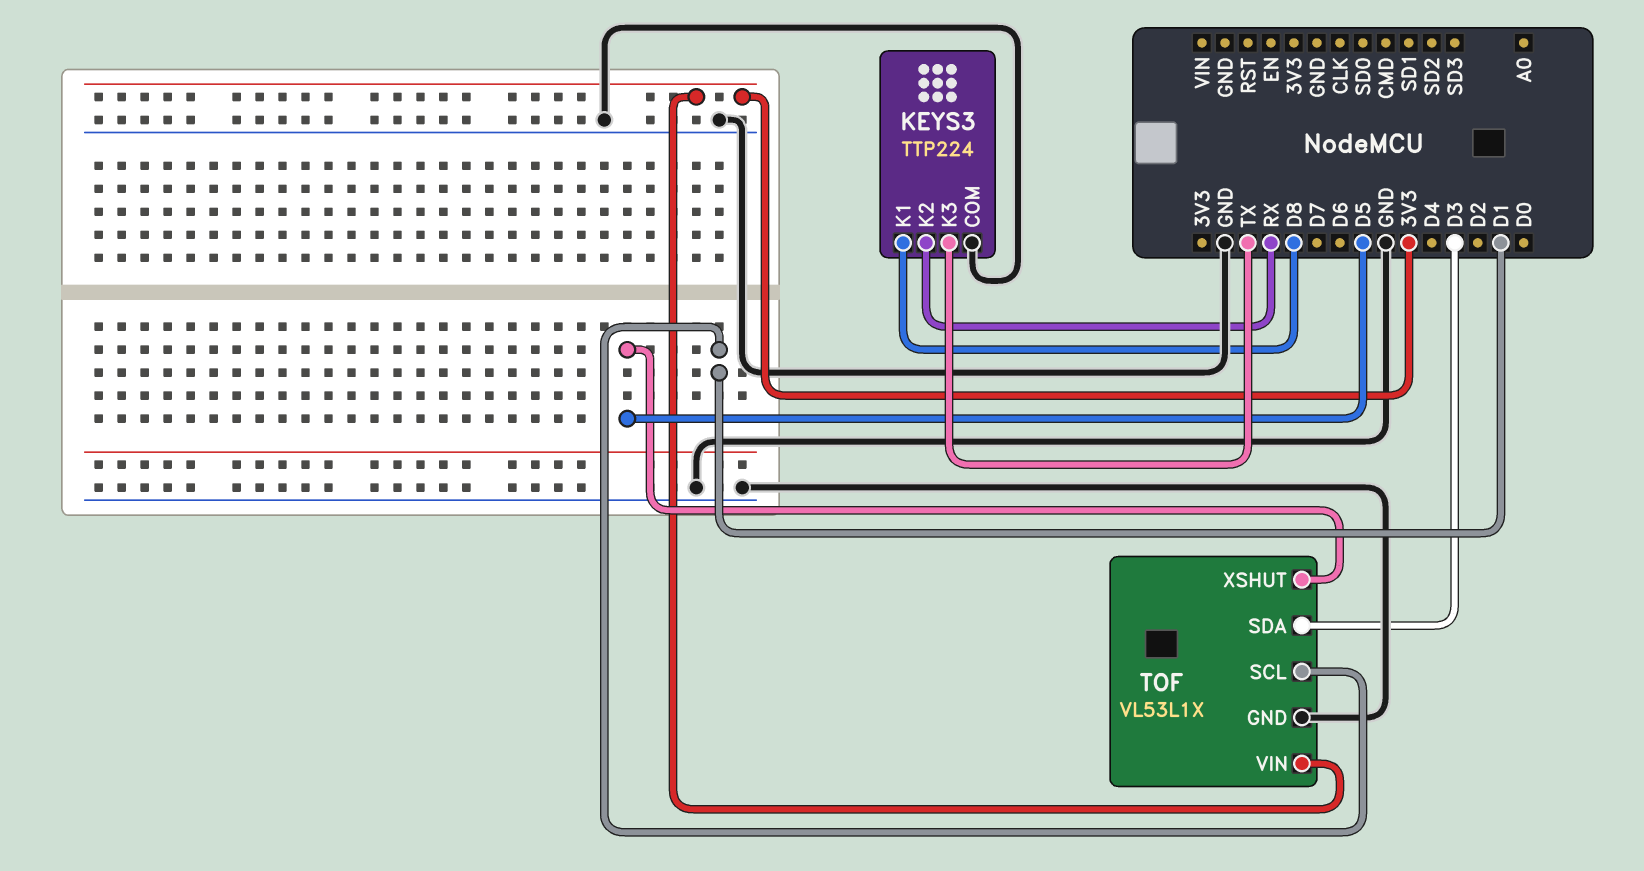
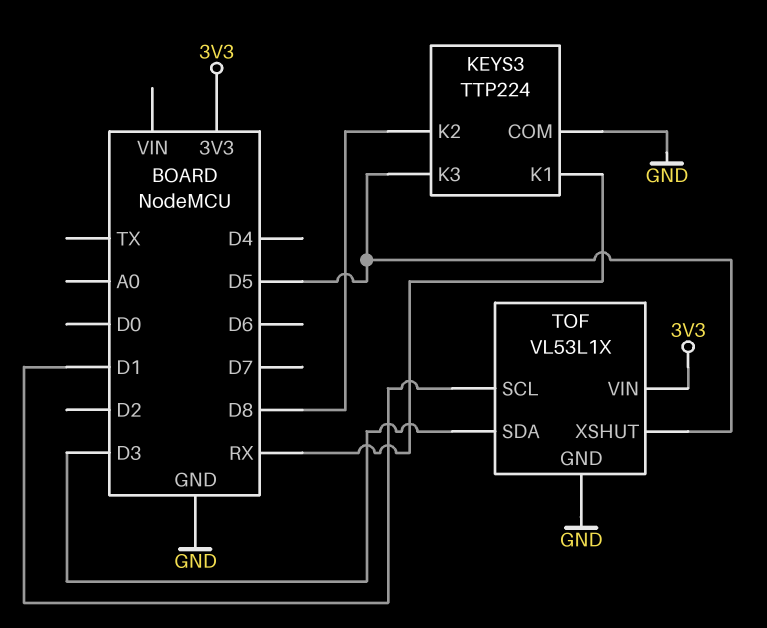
KEYS3 pin K1: D8 -> RX
KEYS3 pin K2: RX -> D8
KEYS3 pin K3: TX -> D5

